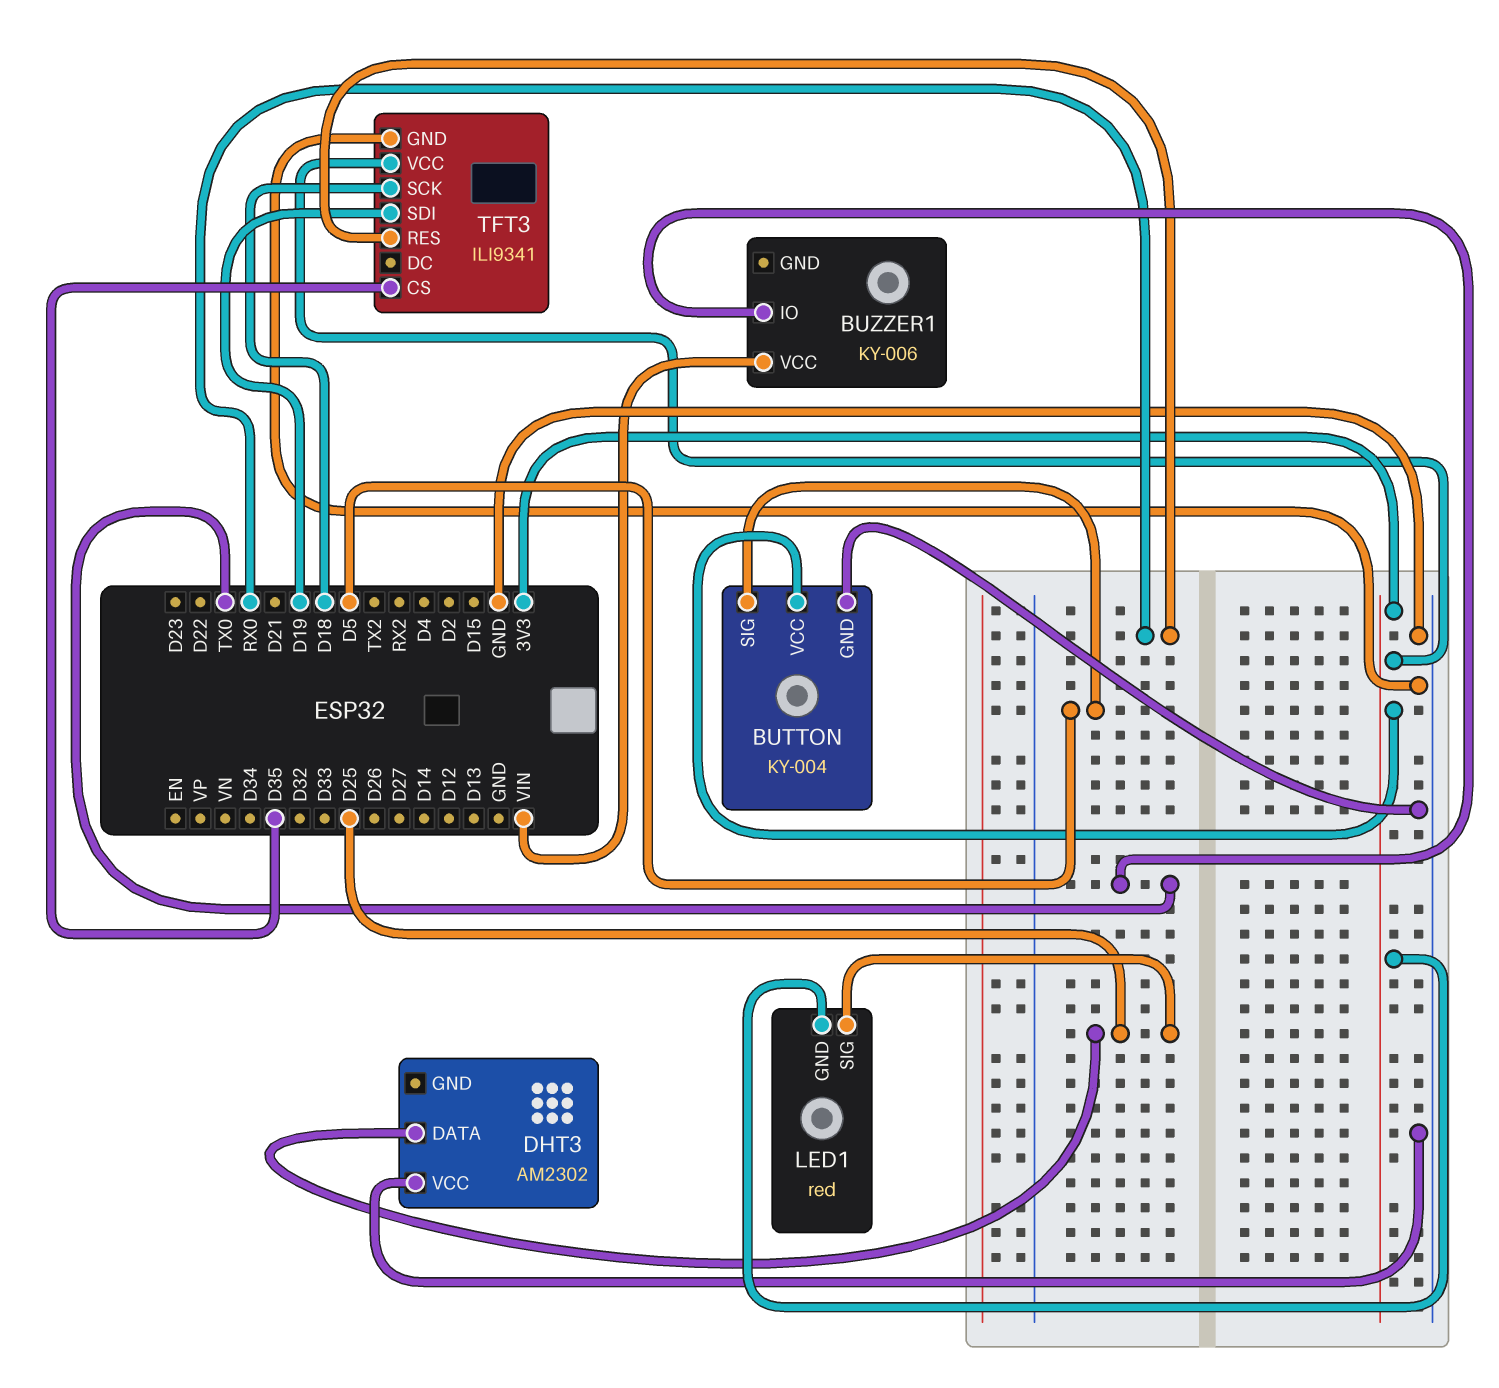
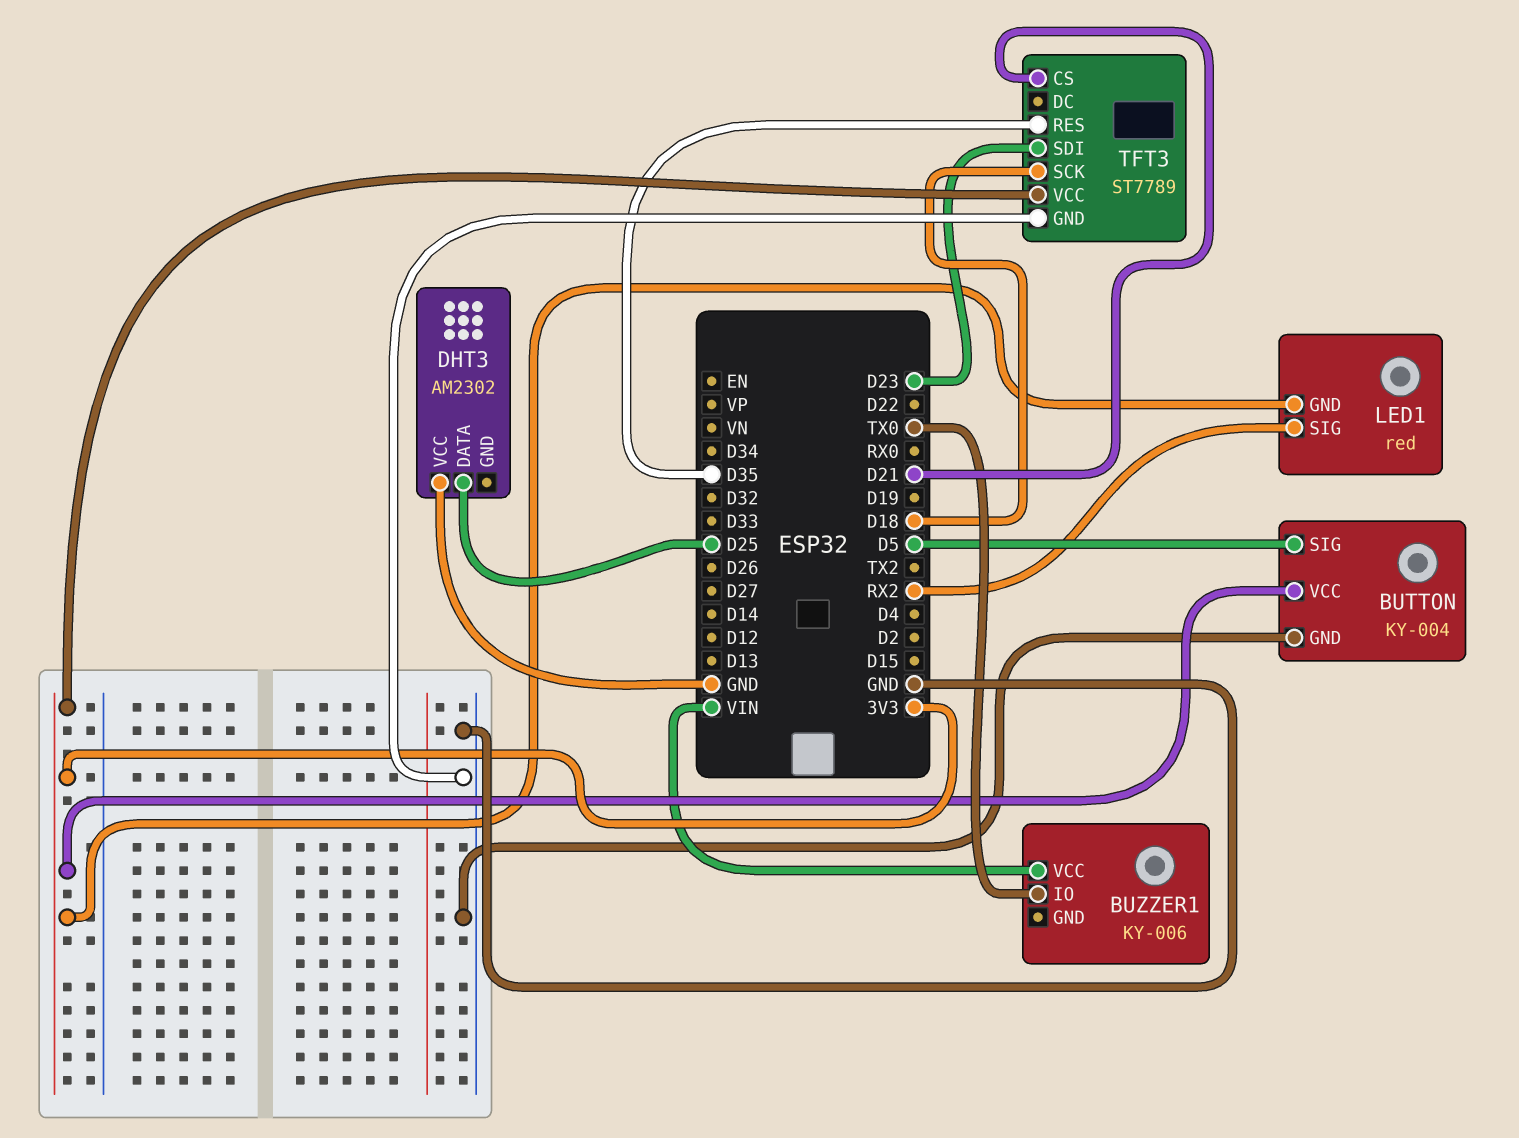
LED1 pin SIG: D25 -> RX2
TFT3: ILI9341 -> ST7789
TFT3 pin CS: D35 -> D21
TFT3 pin RES: RX0 -> D35
TFT3 pin SDI: D19 -> D23

